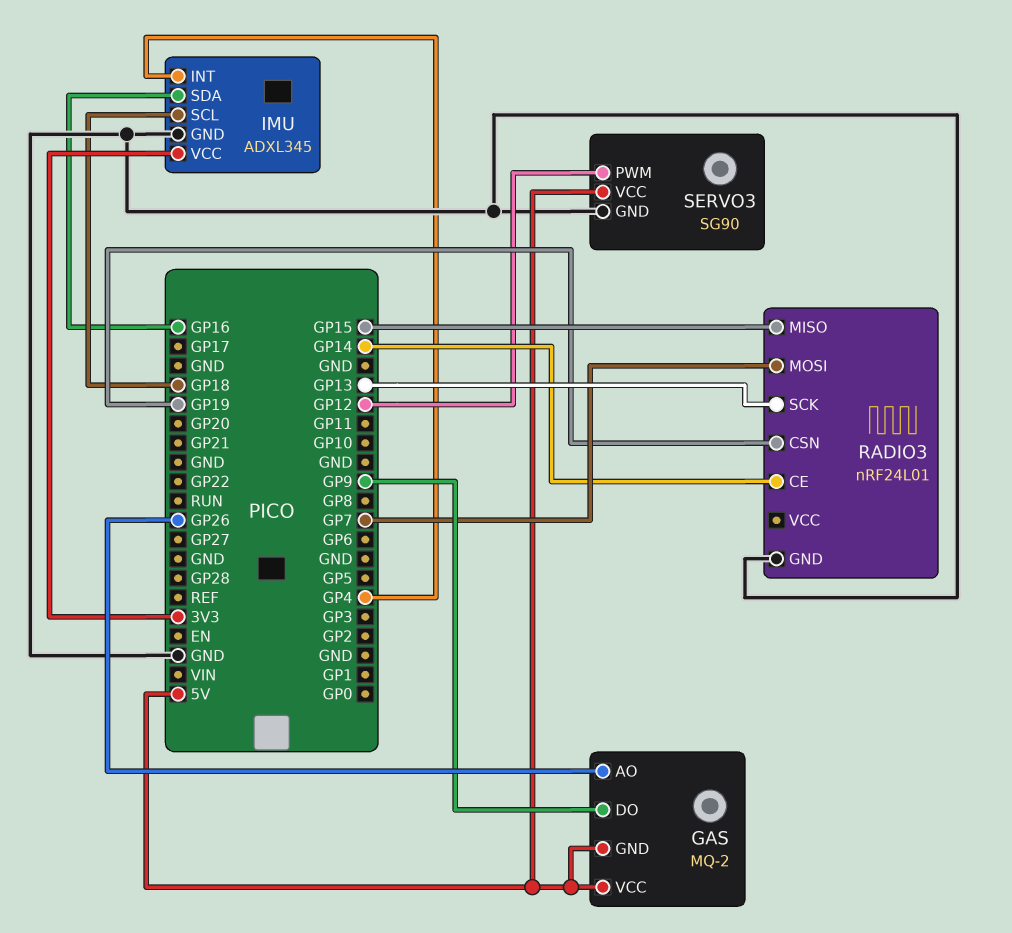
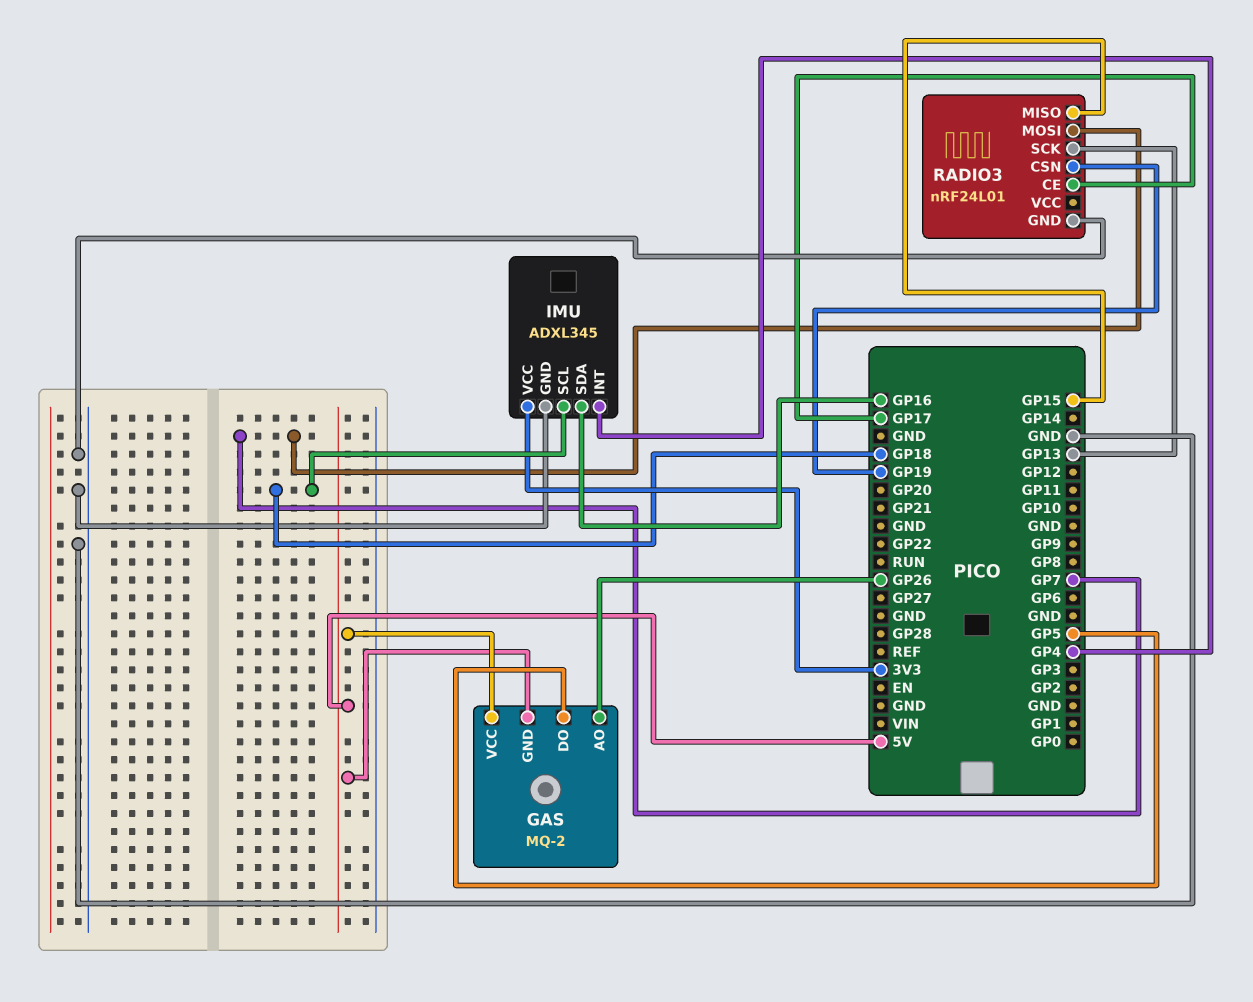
GAS pin DO: GP9 -> GP5
RADIO3 pin CE: GP14 -> GP17
SERVO3: SG90 -> none
SERVO3 pin GND: GND -> none
SERVO3 pin PWM: GP12 -> none
SERVO3 pin VCC: 5V -> none

